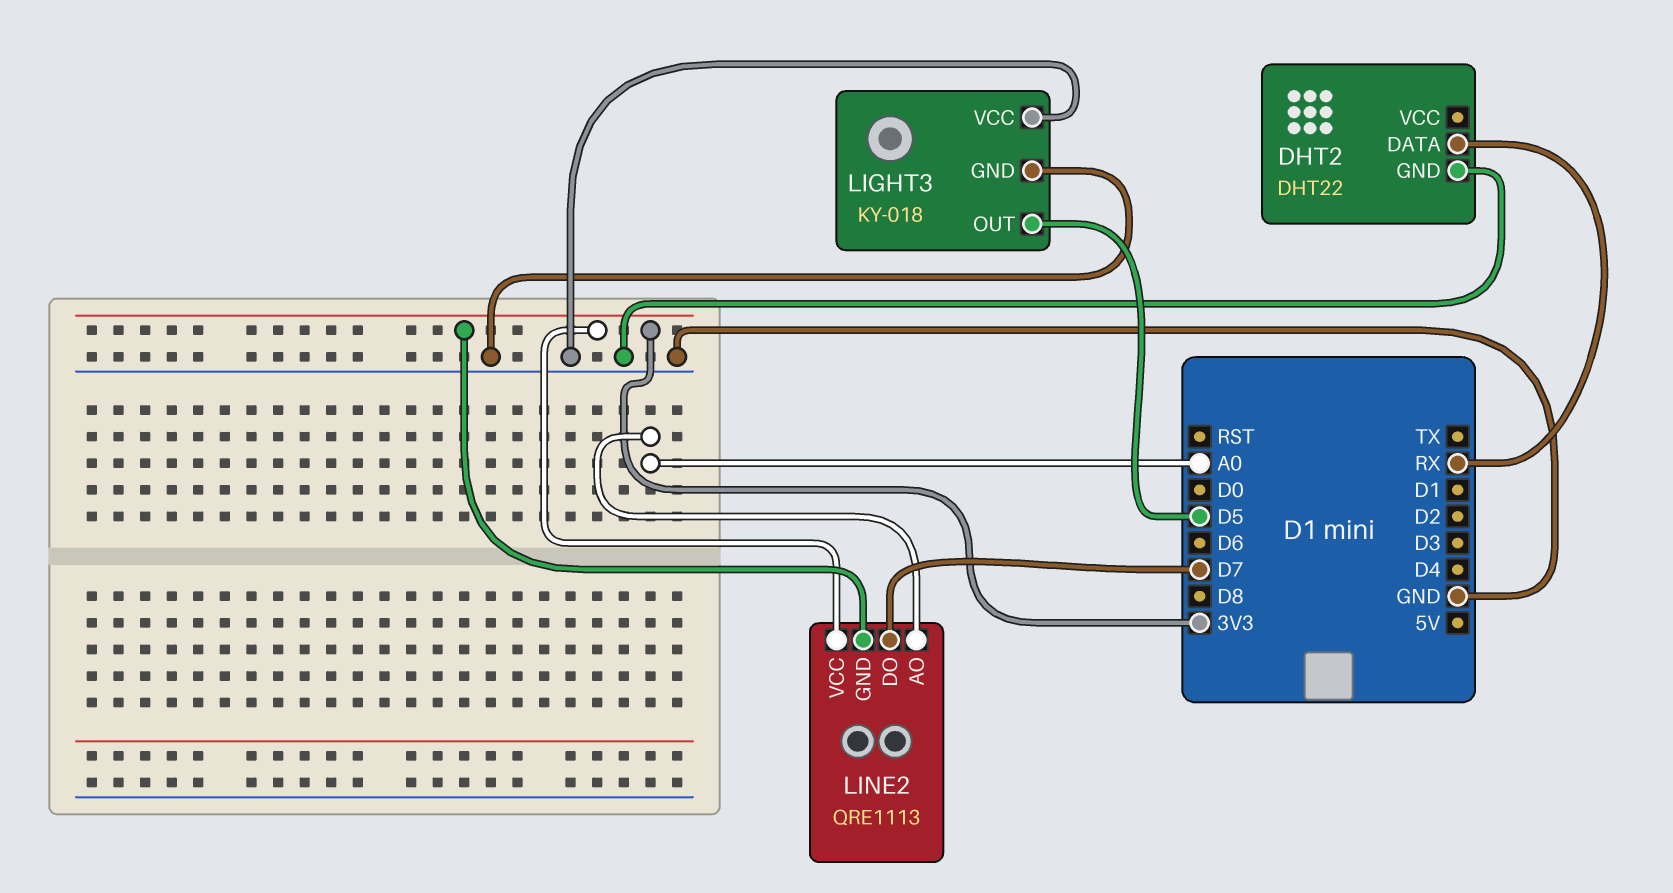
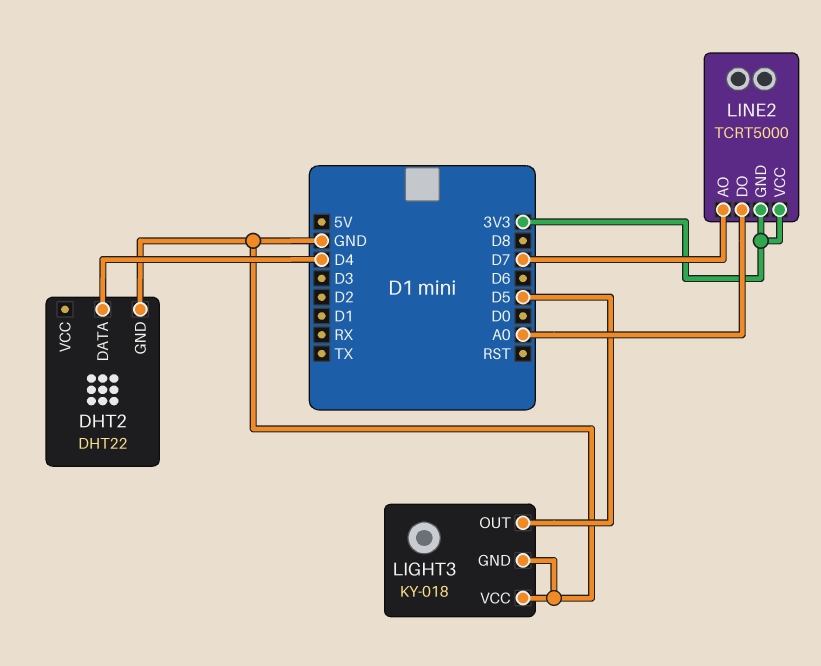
DHT2 pin DATA: RX -> D4
LINE2: QRE1113 -> TCRT5000
LINE2 pin AO: A0 -> D7
LINE2 pin DO: D7 -> A0

